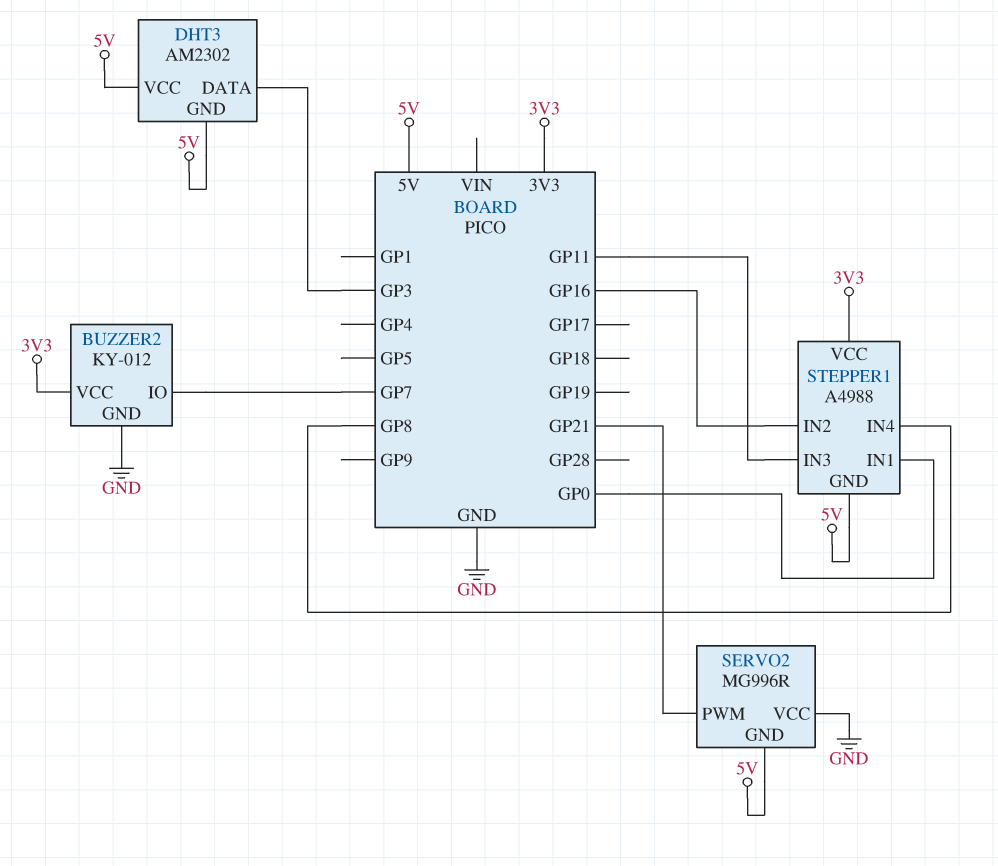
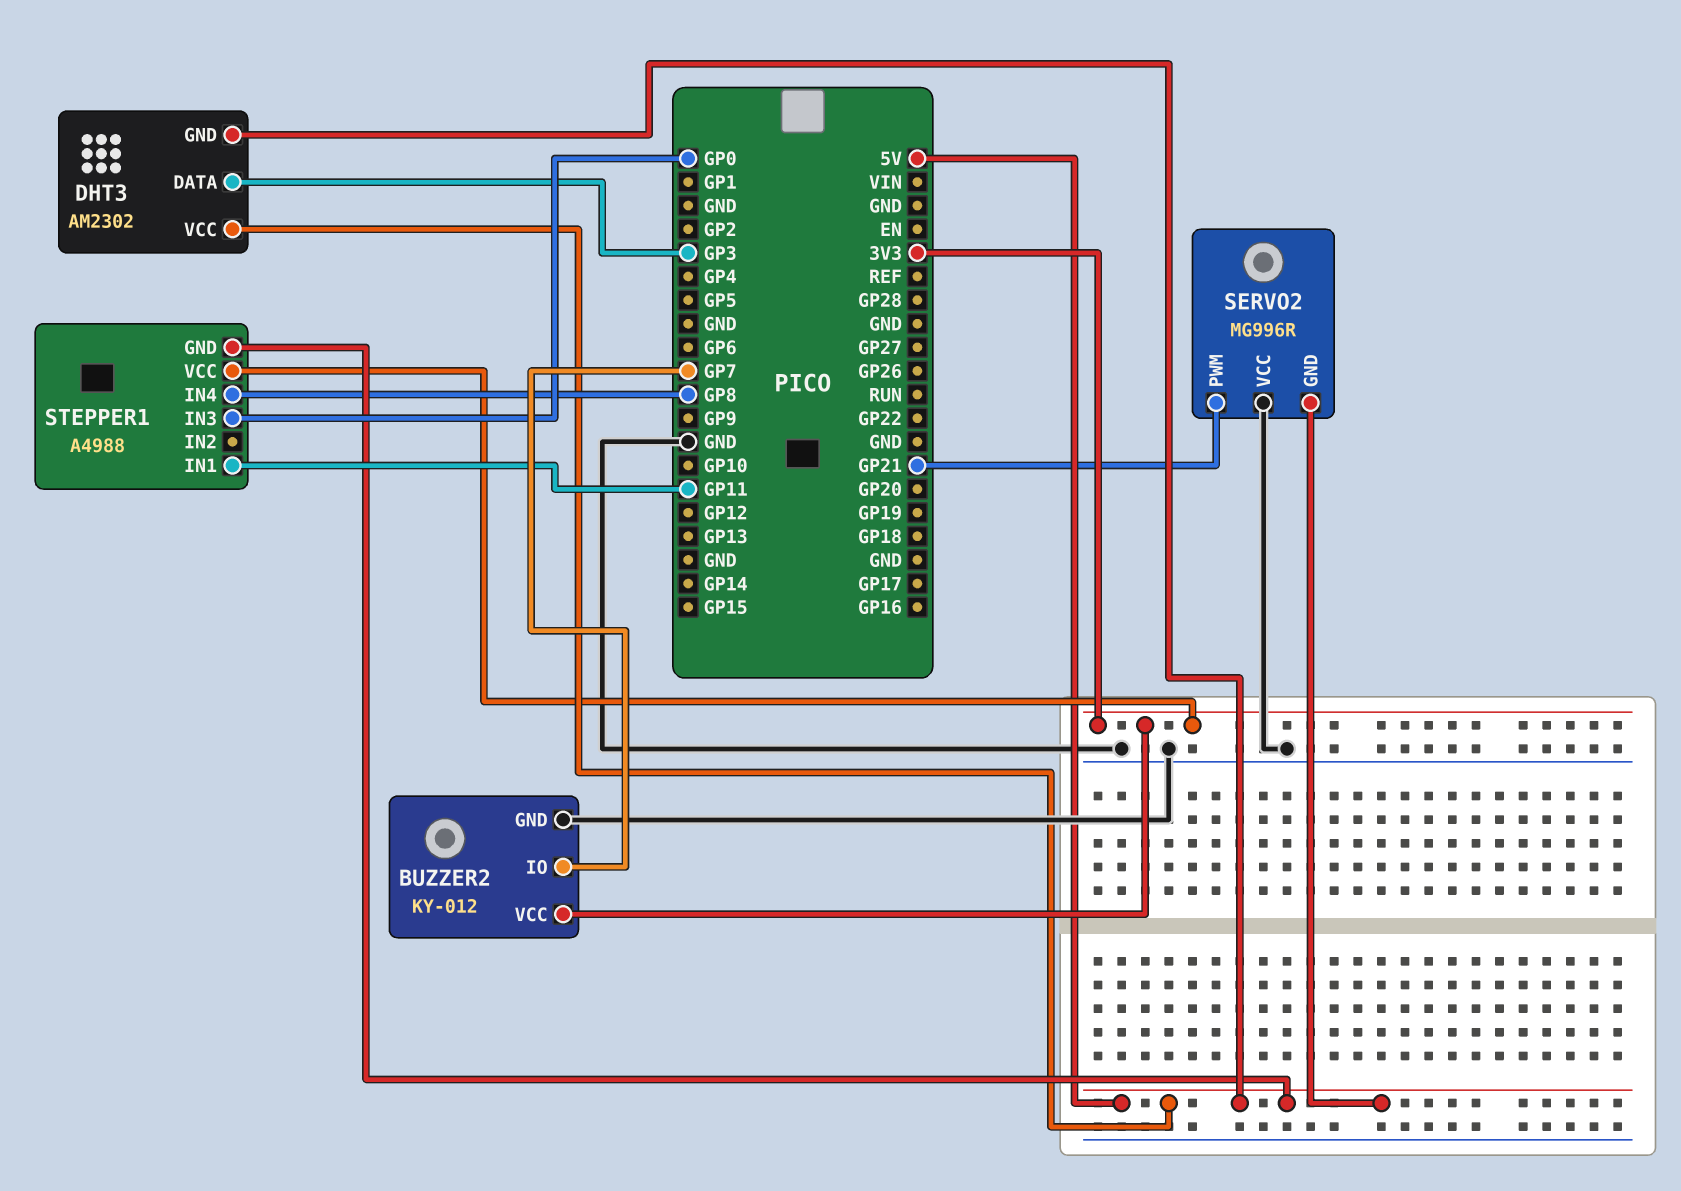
STEPPER1 pin IN1: GP0 -> GP11
STEPPER1 pin IN2: GP16 -> none
STEPPER1 pin IN3: GP11 -> GP0

